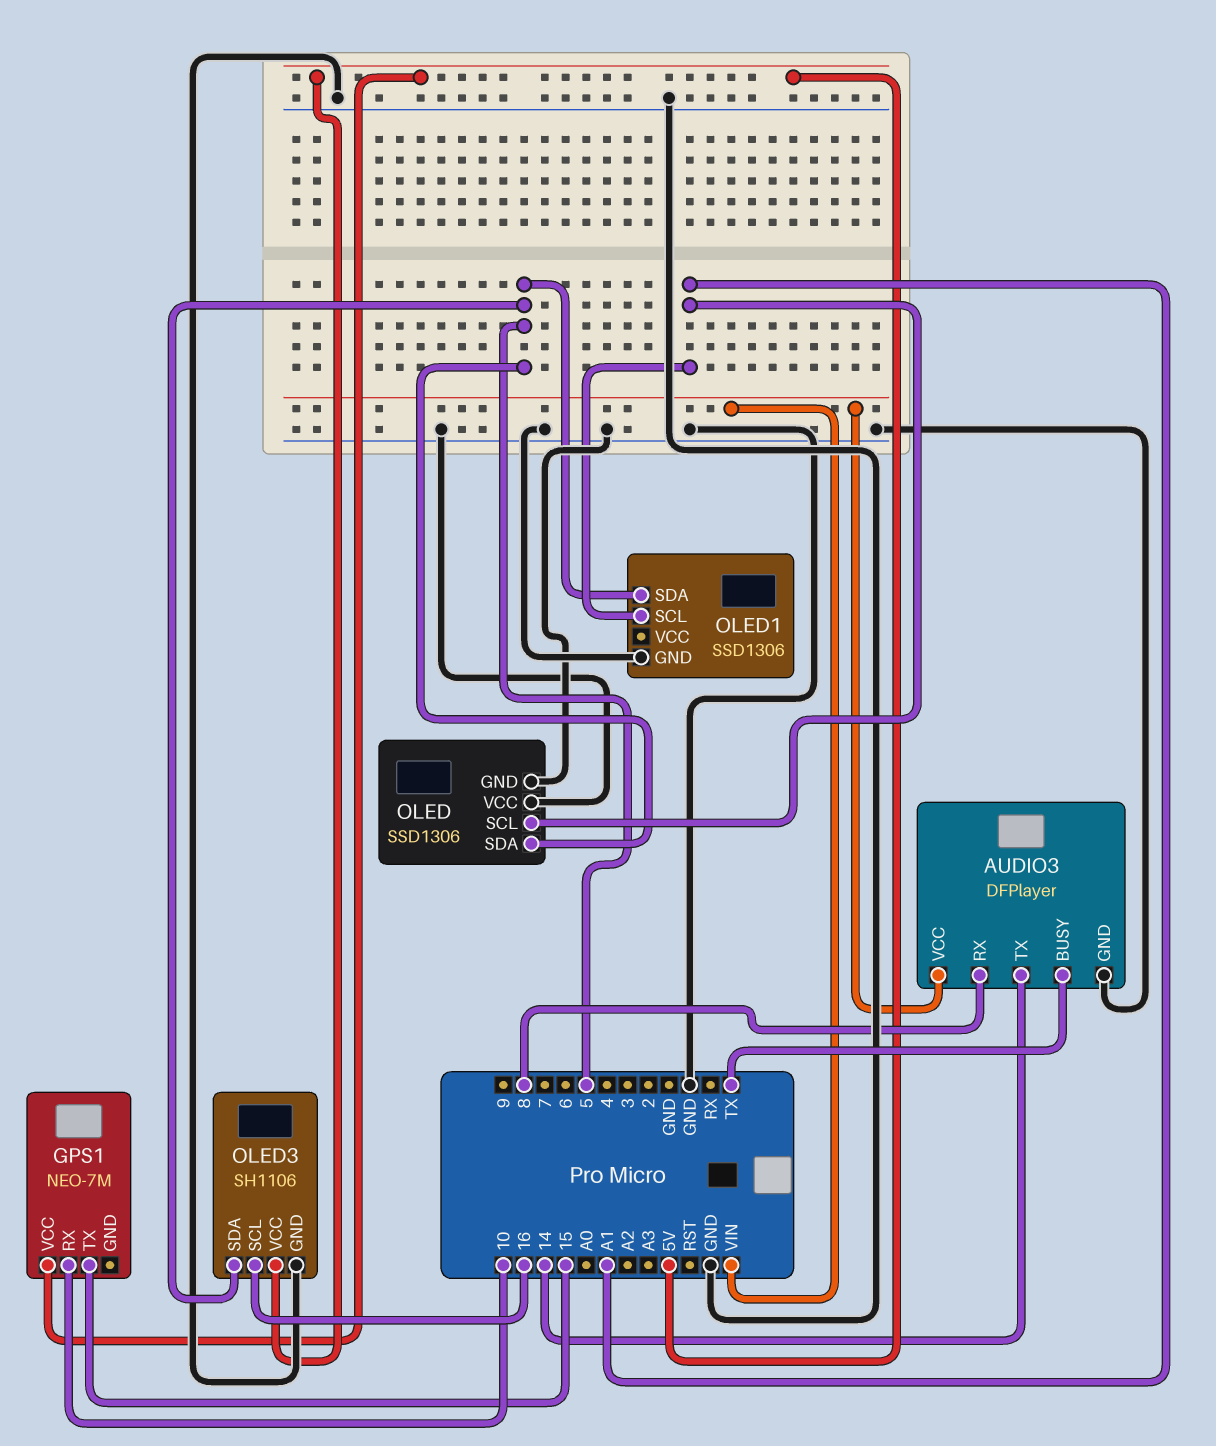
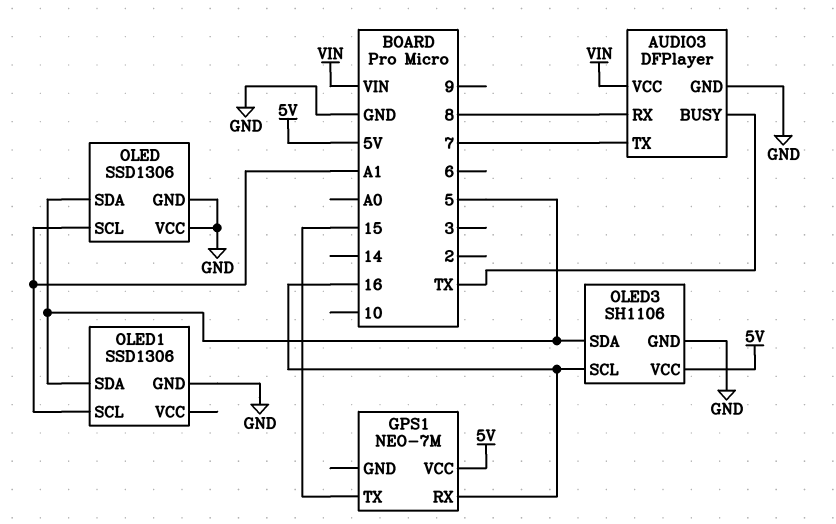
AUDIO3 pin TX: 14 -> 7
GPS1 pin RX: 10 -> 16

